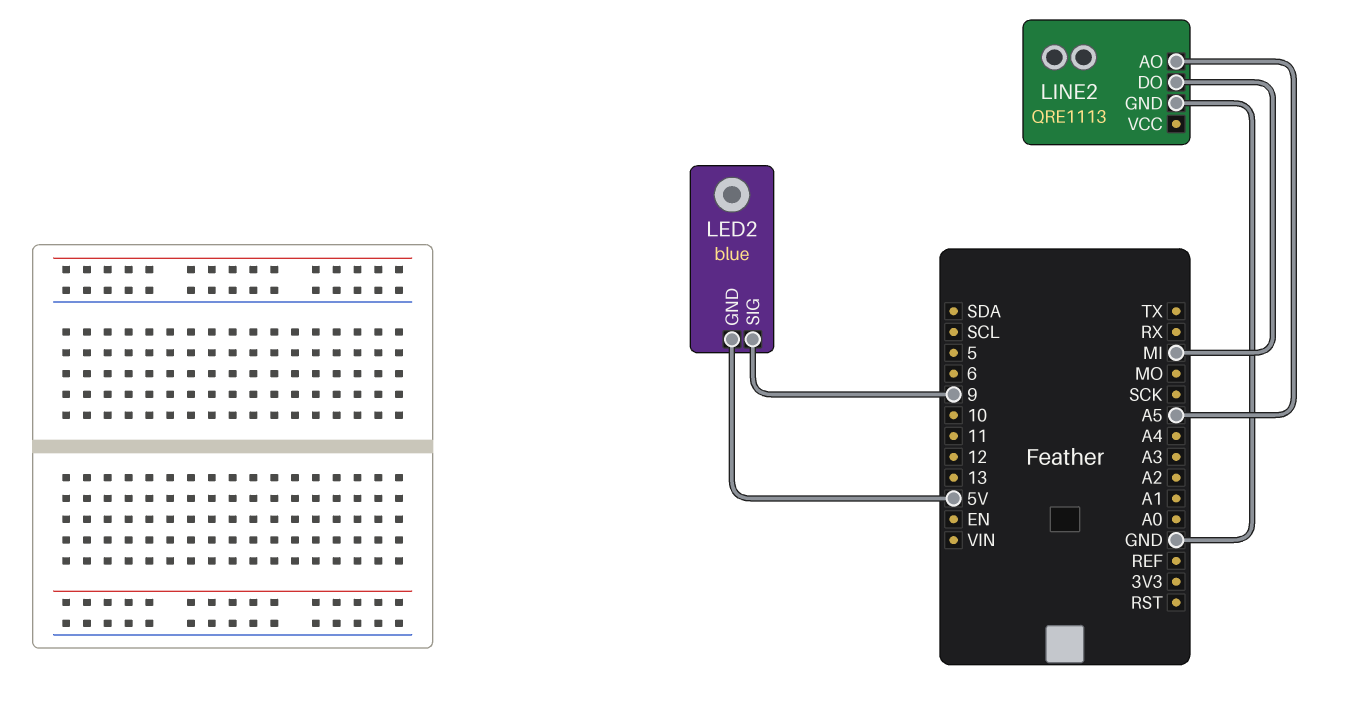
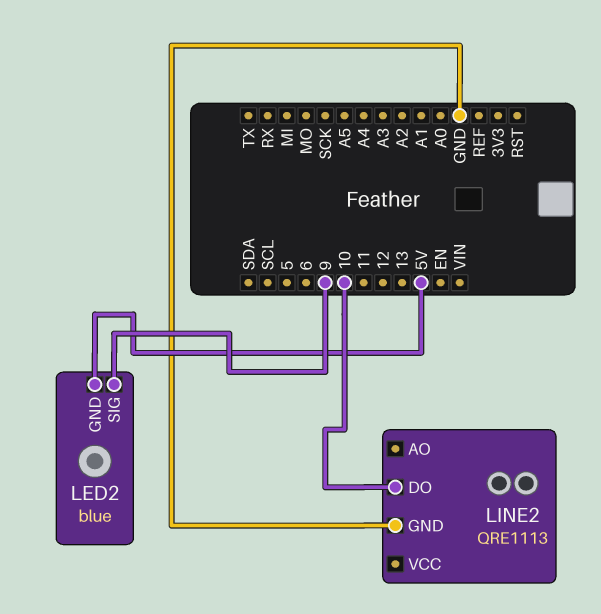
LINE2 pin AO: A5 -> none
LINE2 pin DO: MI -> 10

